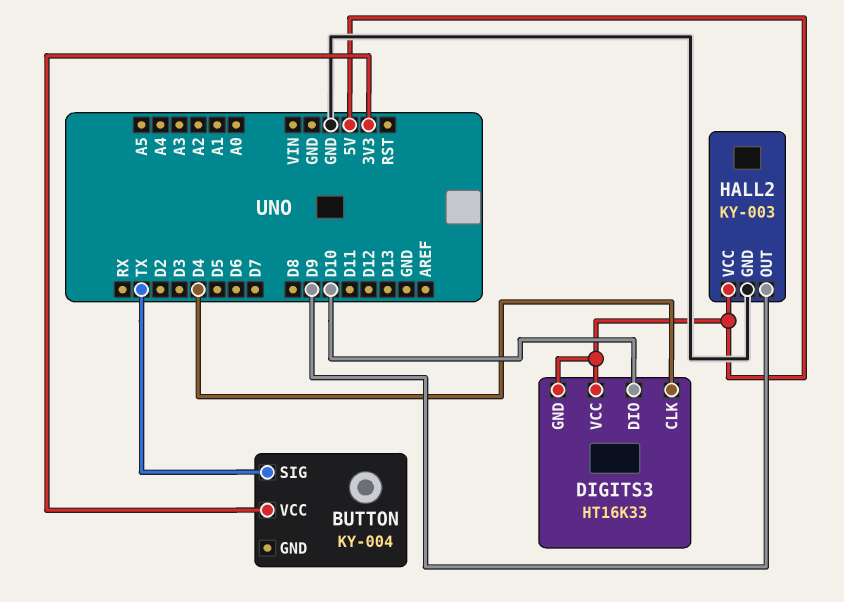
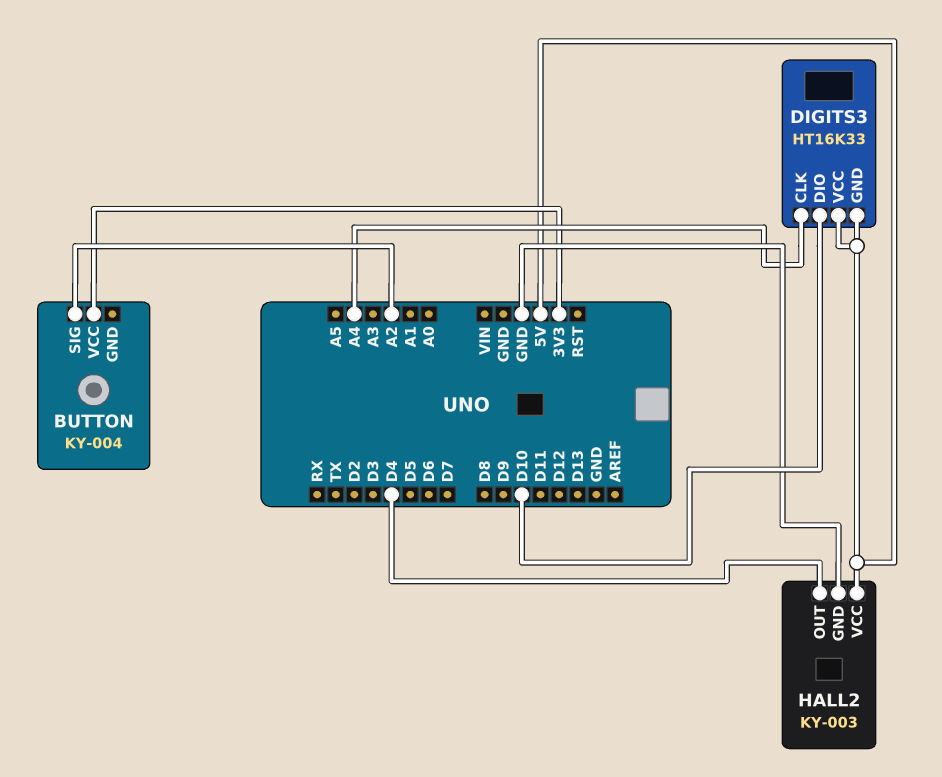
BUTTON pin SIG: TX -> A2
DIGITS3 pin CLK: D4 -> A4
HALL2 pin OUT: D9 -> D4

